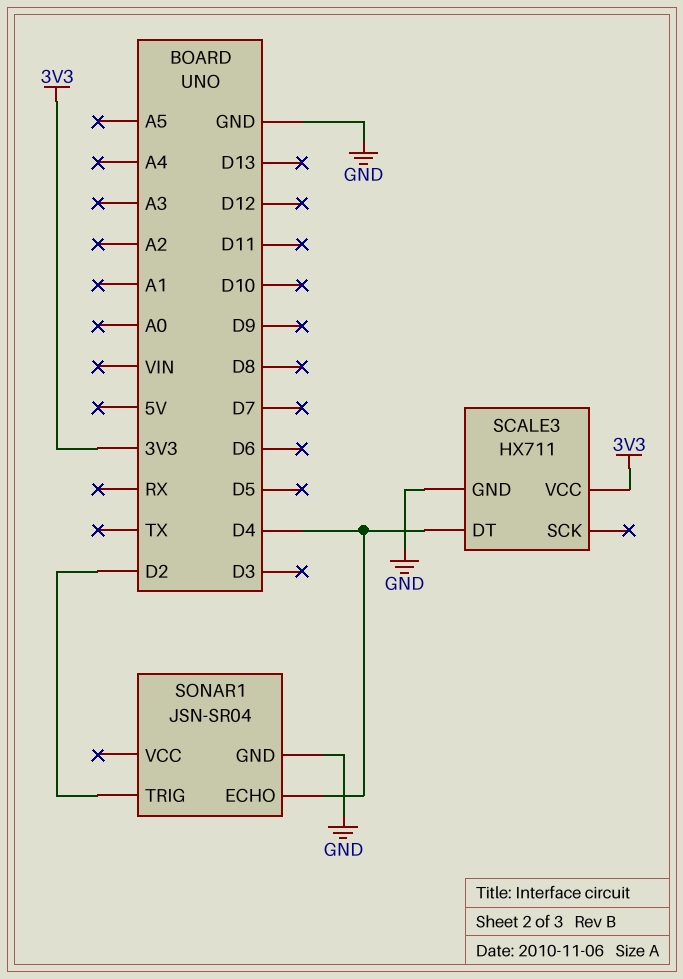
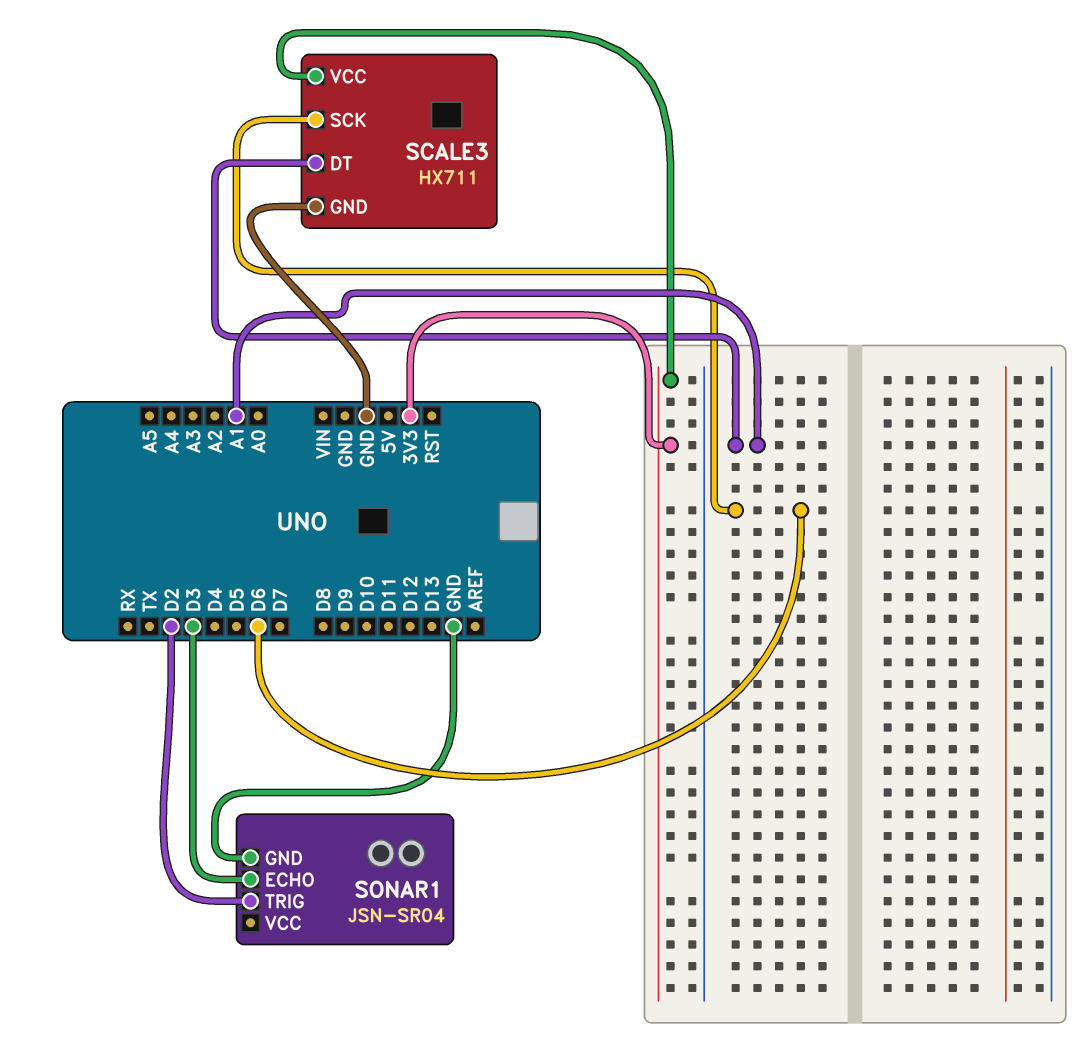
SCALE3 pin DT: D4 -> A1
SCALE3 pin SCK: none -> D6
SONAR1 pin ECHO: D4 -> D3

